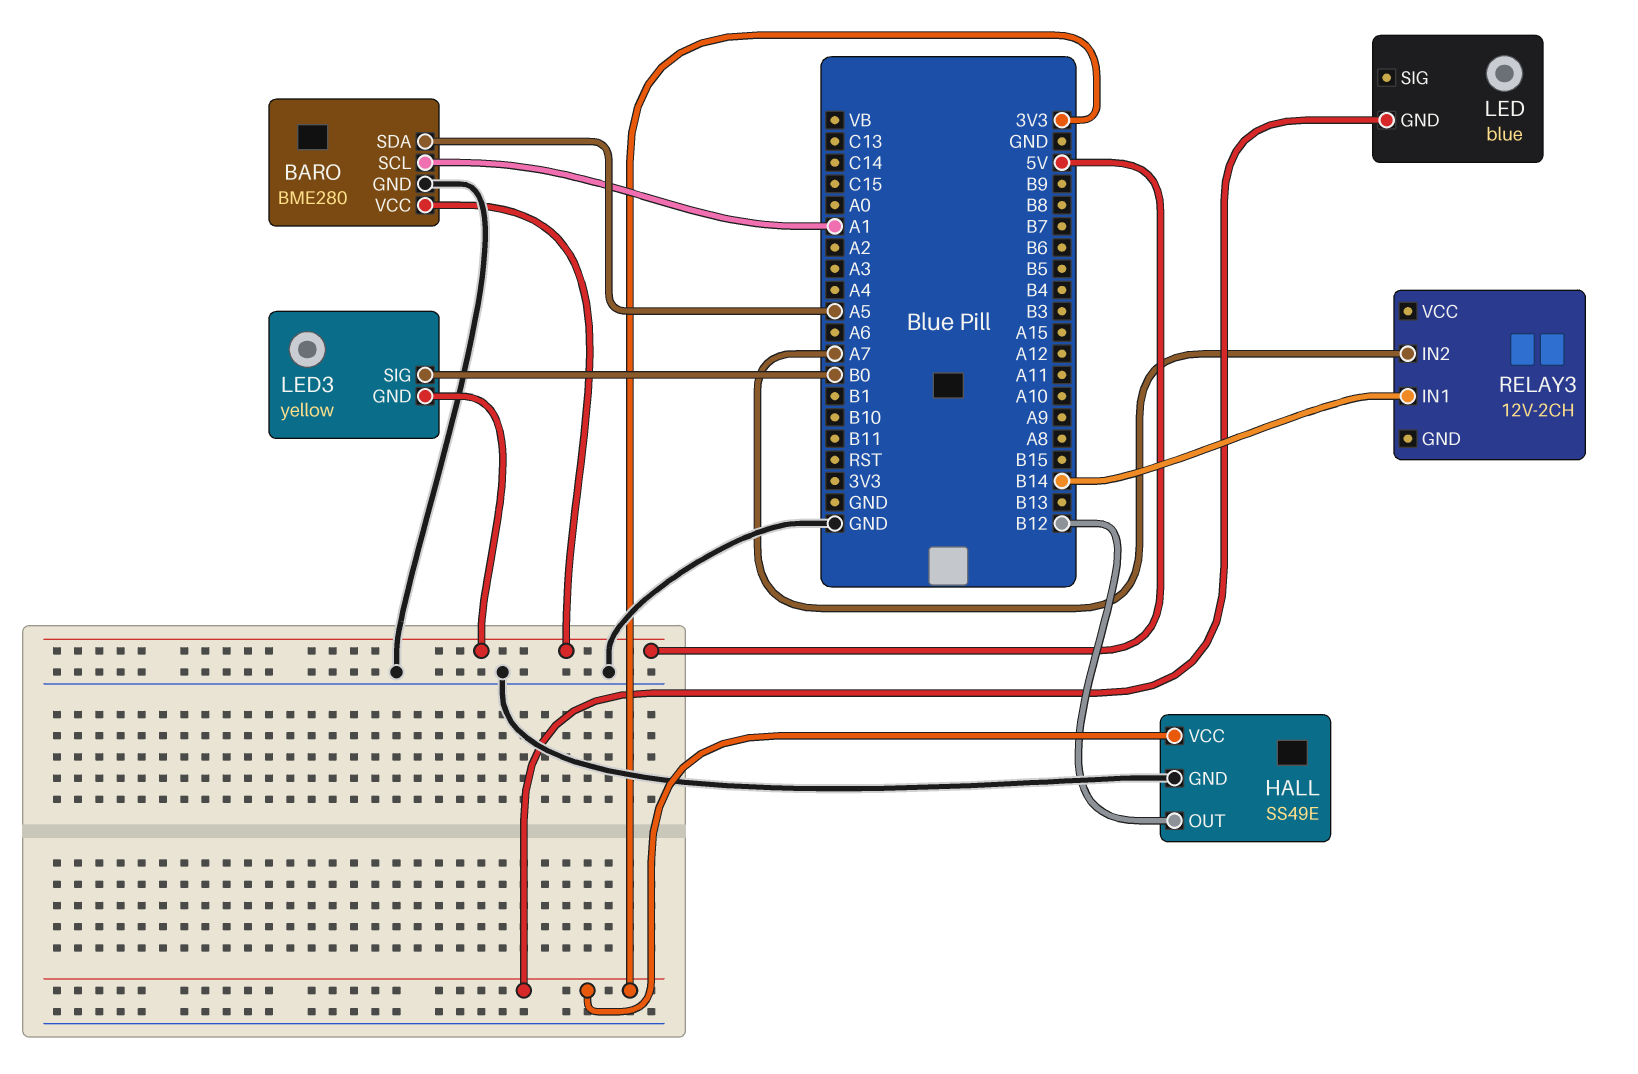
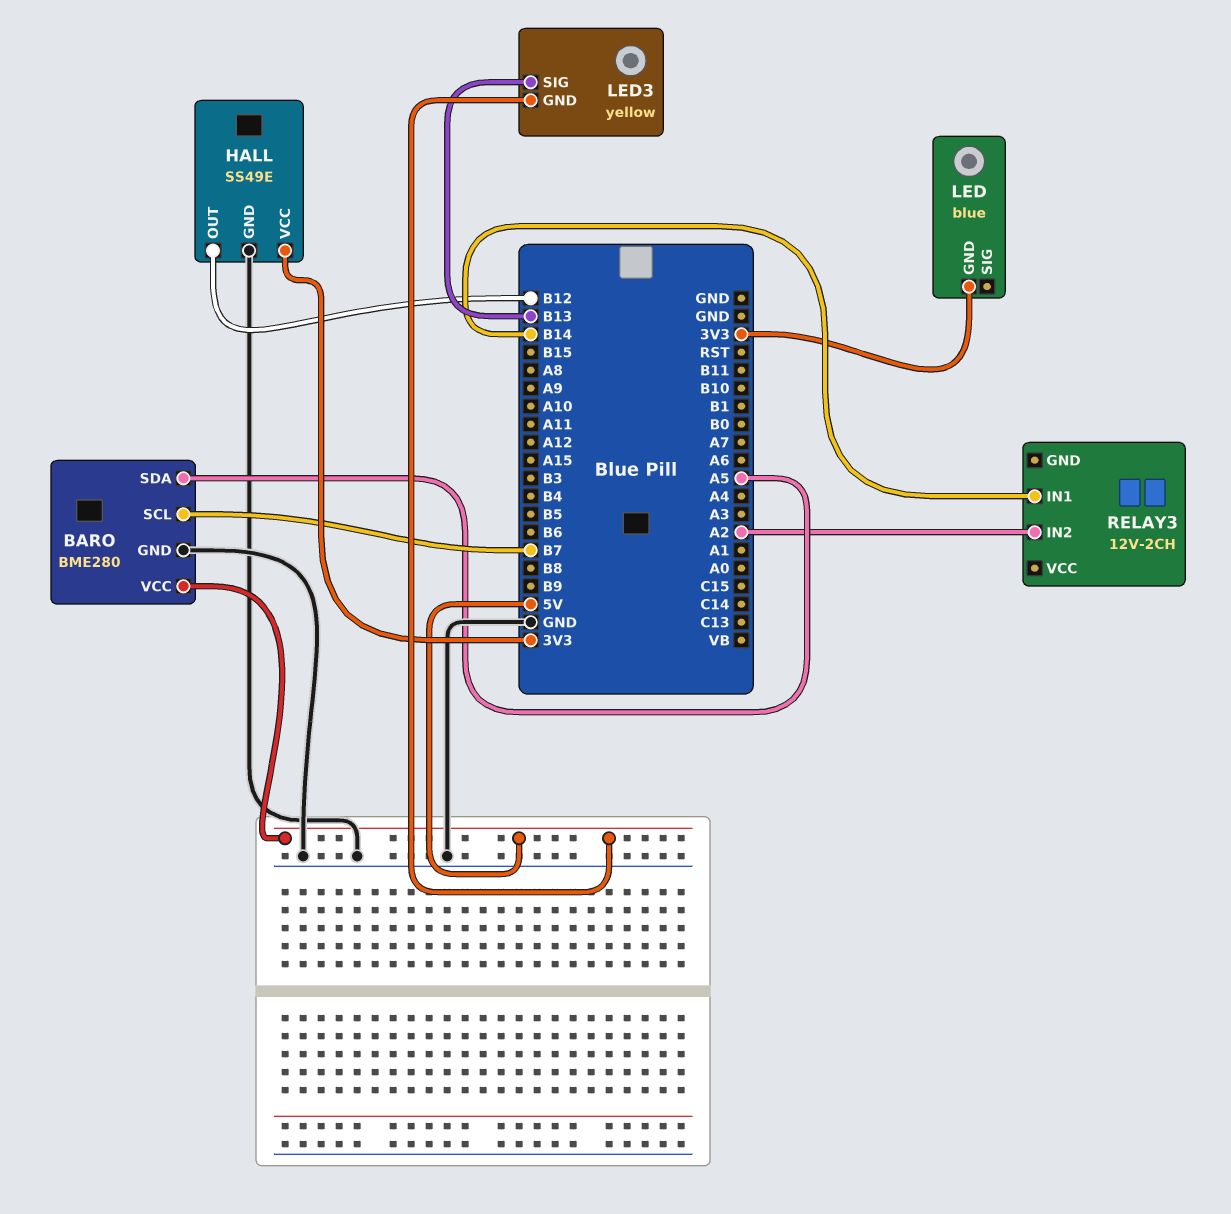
BARO pin SCL: A1 -> B7
LED3 pin SIG: B0 -> B13
RELAY3 pin IN2: A7 -> A2

